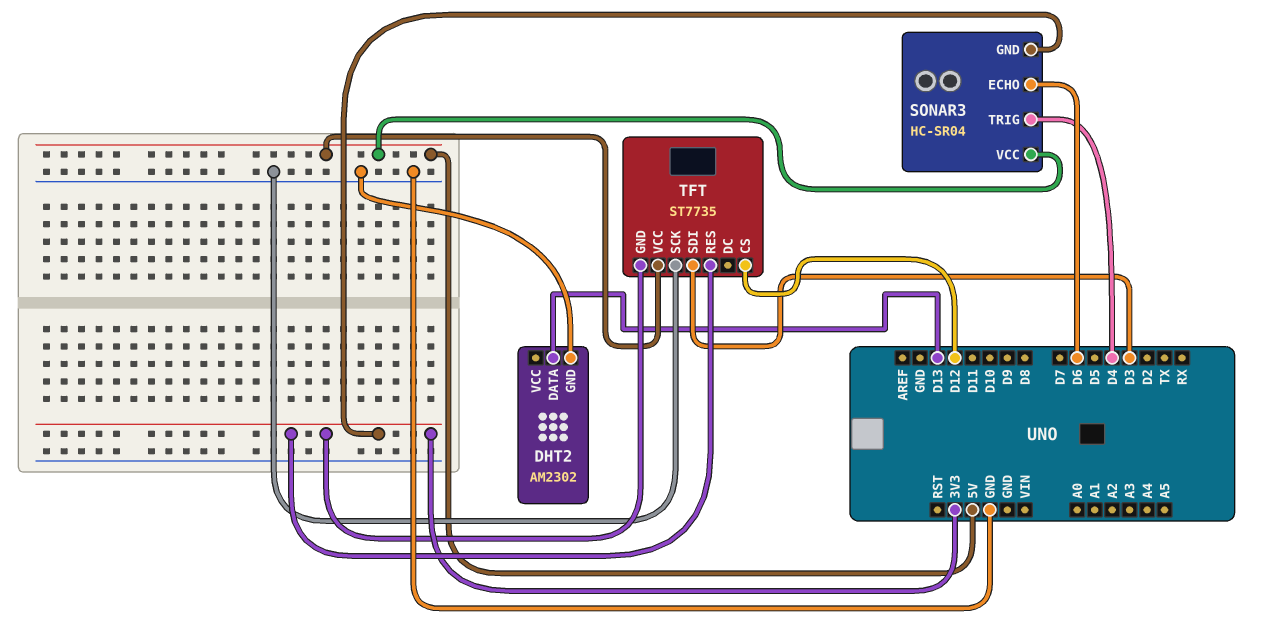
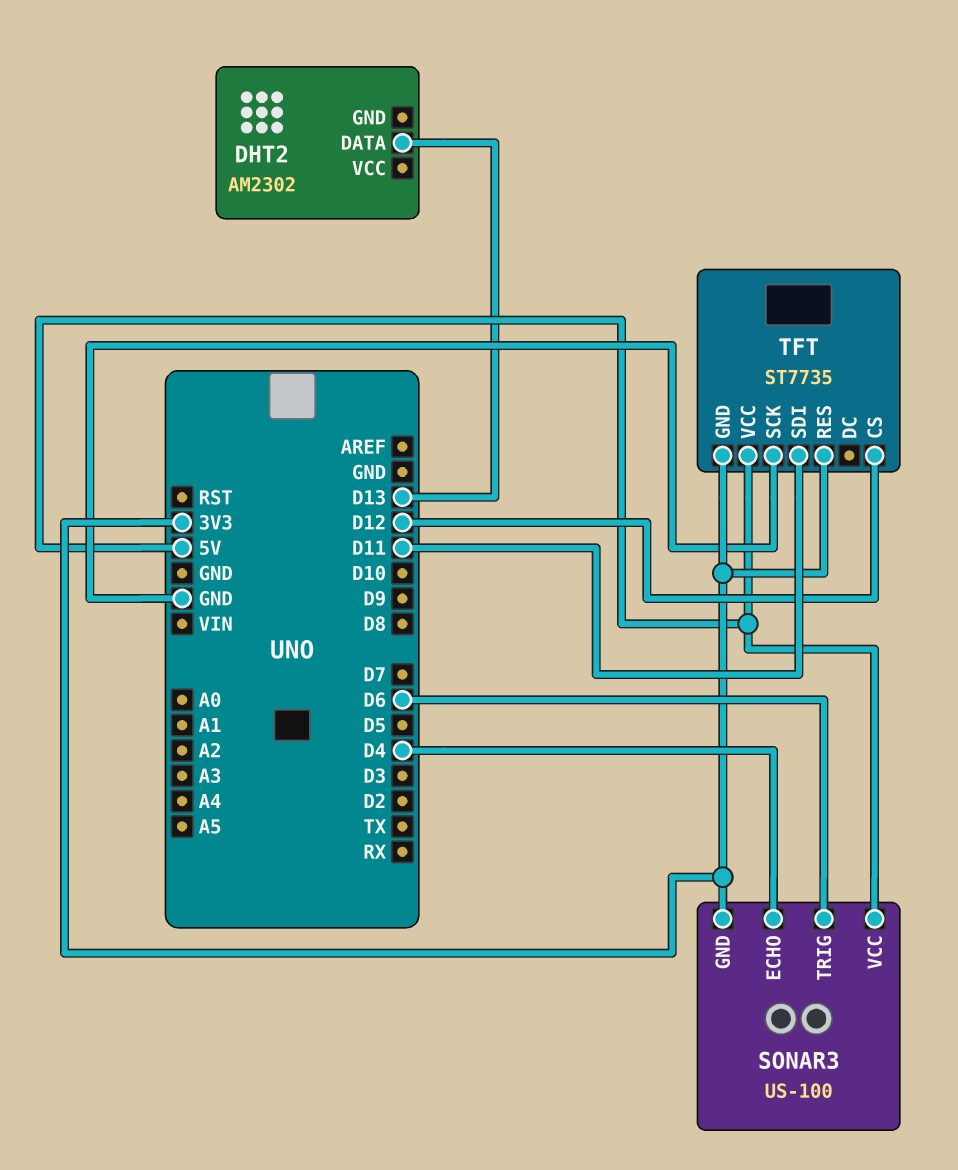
DHT2 pin GND: GND -> none
SONAR3: HC-SR04 -> US-100
SONAR3 pin ECHO: D6 -> D4
SONAR3 pin TRIG: D4 -> D6
TFT pin SDI: D3 -> D11

